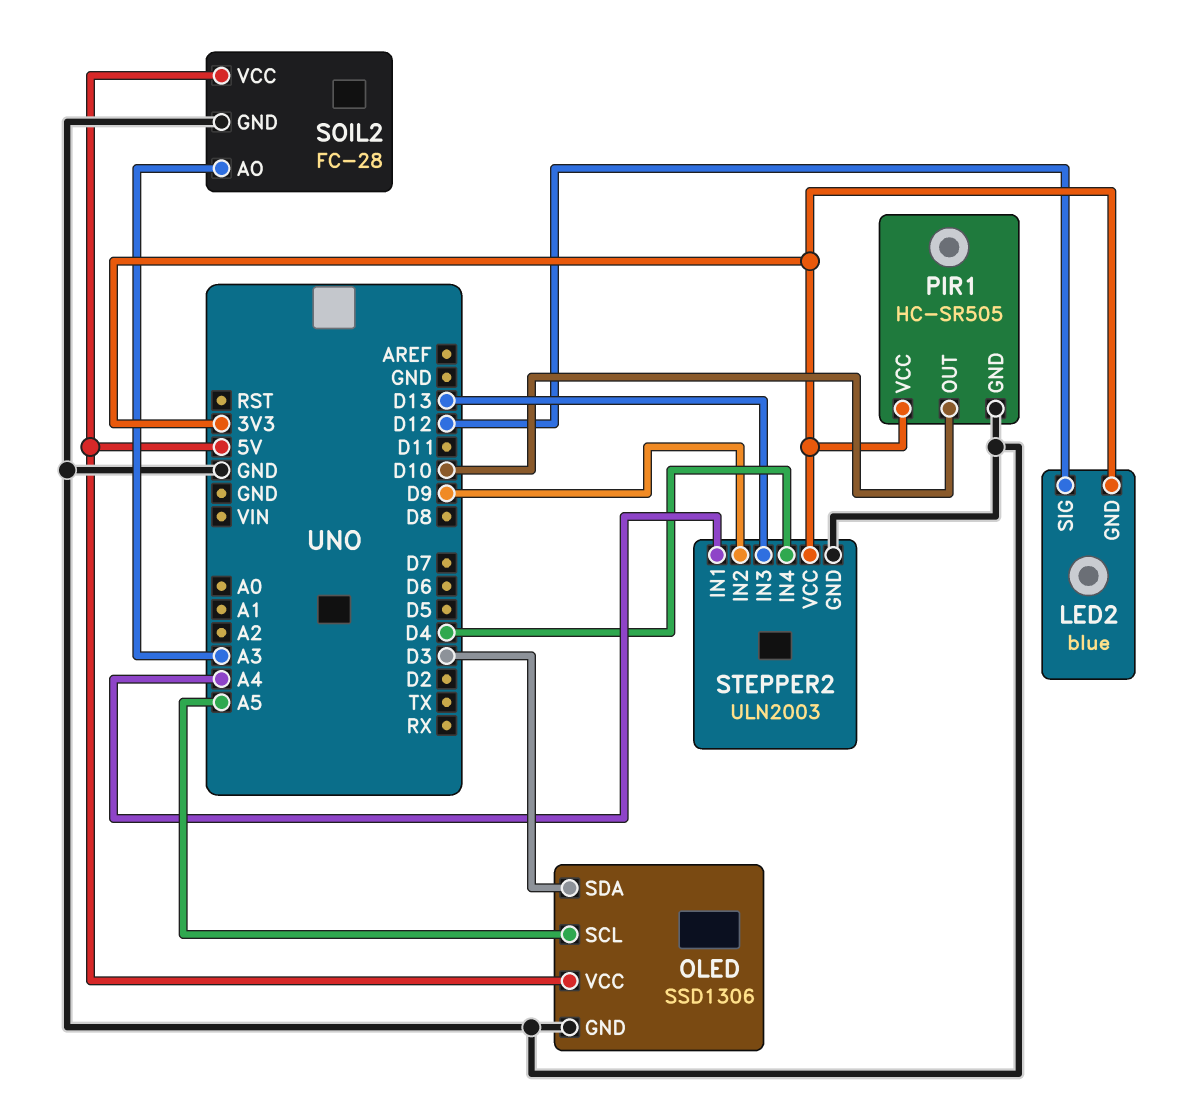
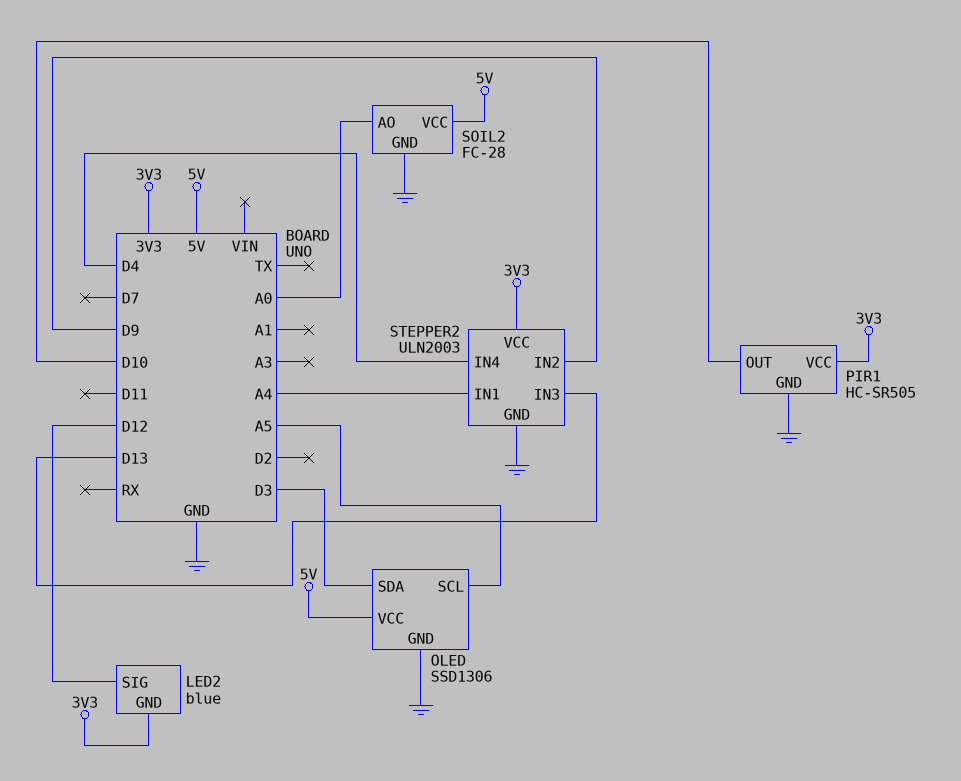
SOIL2 pin AO: A3 -> A0

